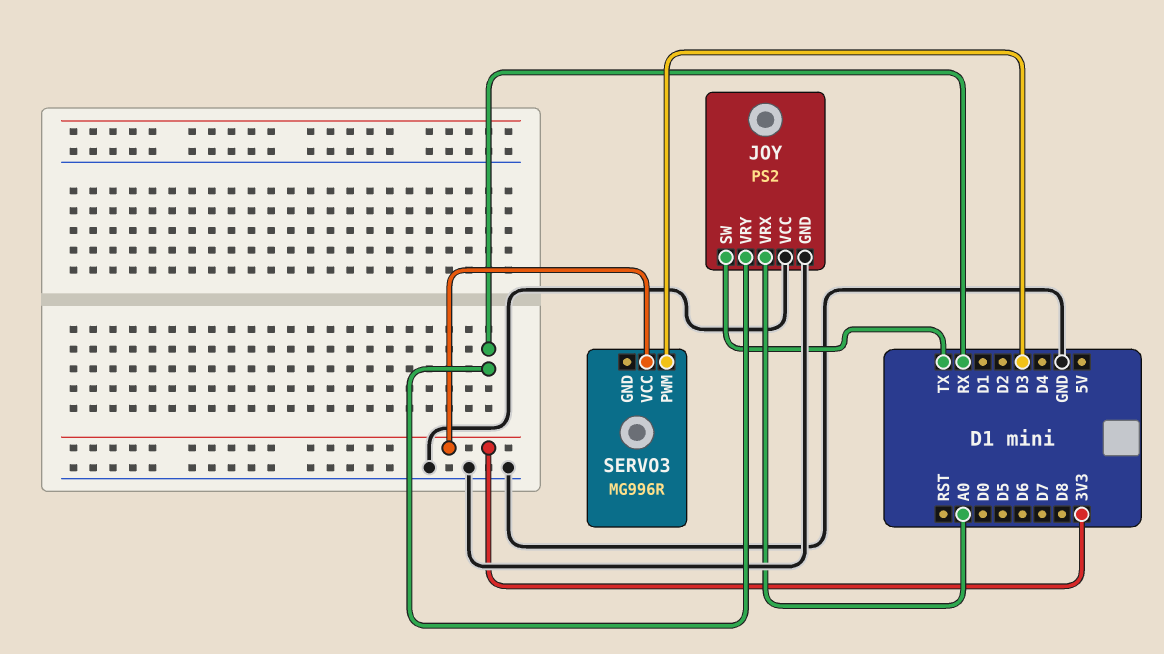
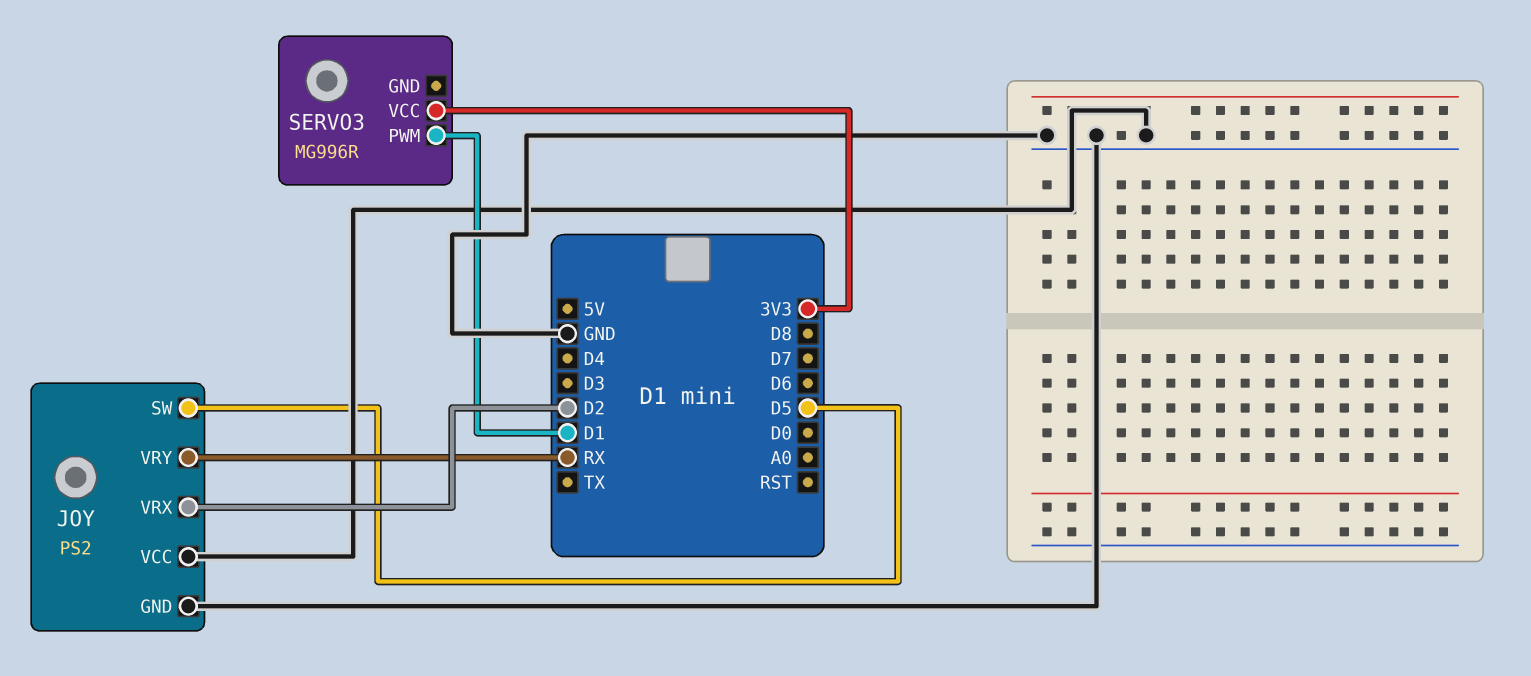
JOY pin SW: TX -> D5
JOY pin VRX: A0 -> D2
SERVO3 pin PWM: D3 -> D1

